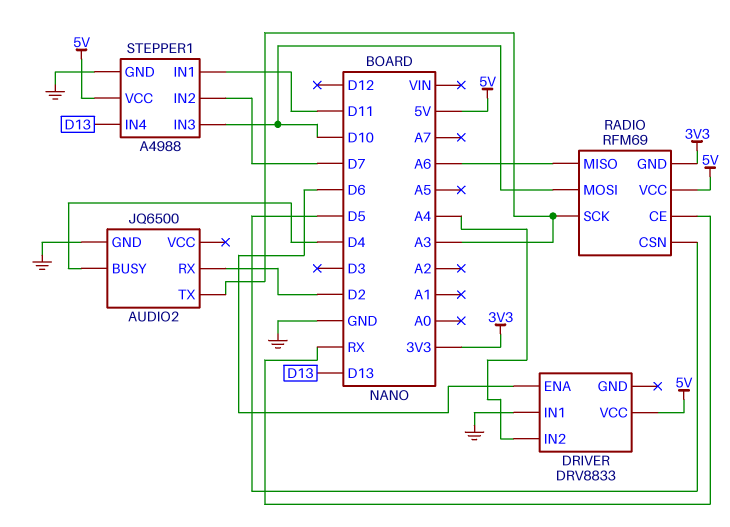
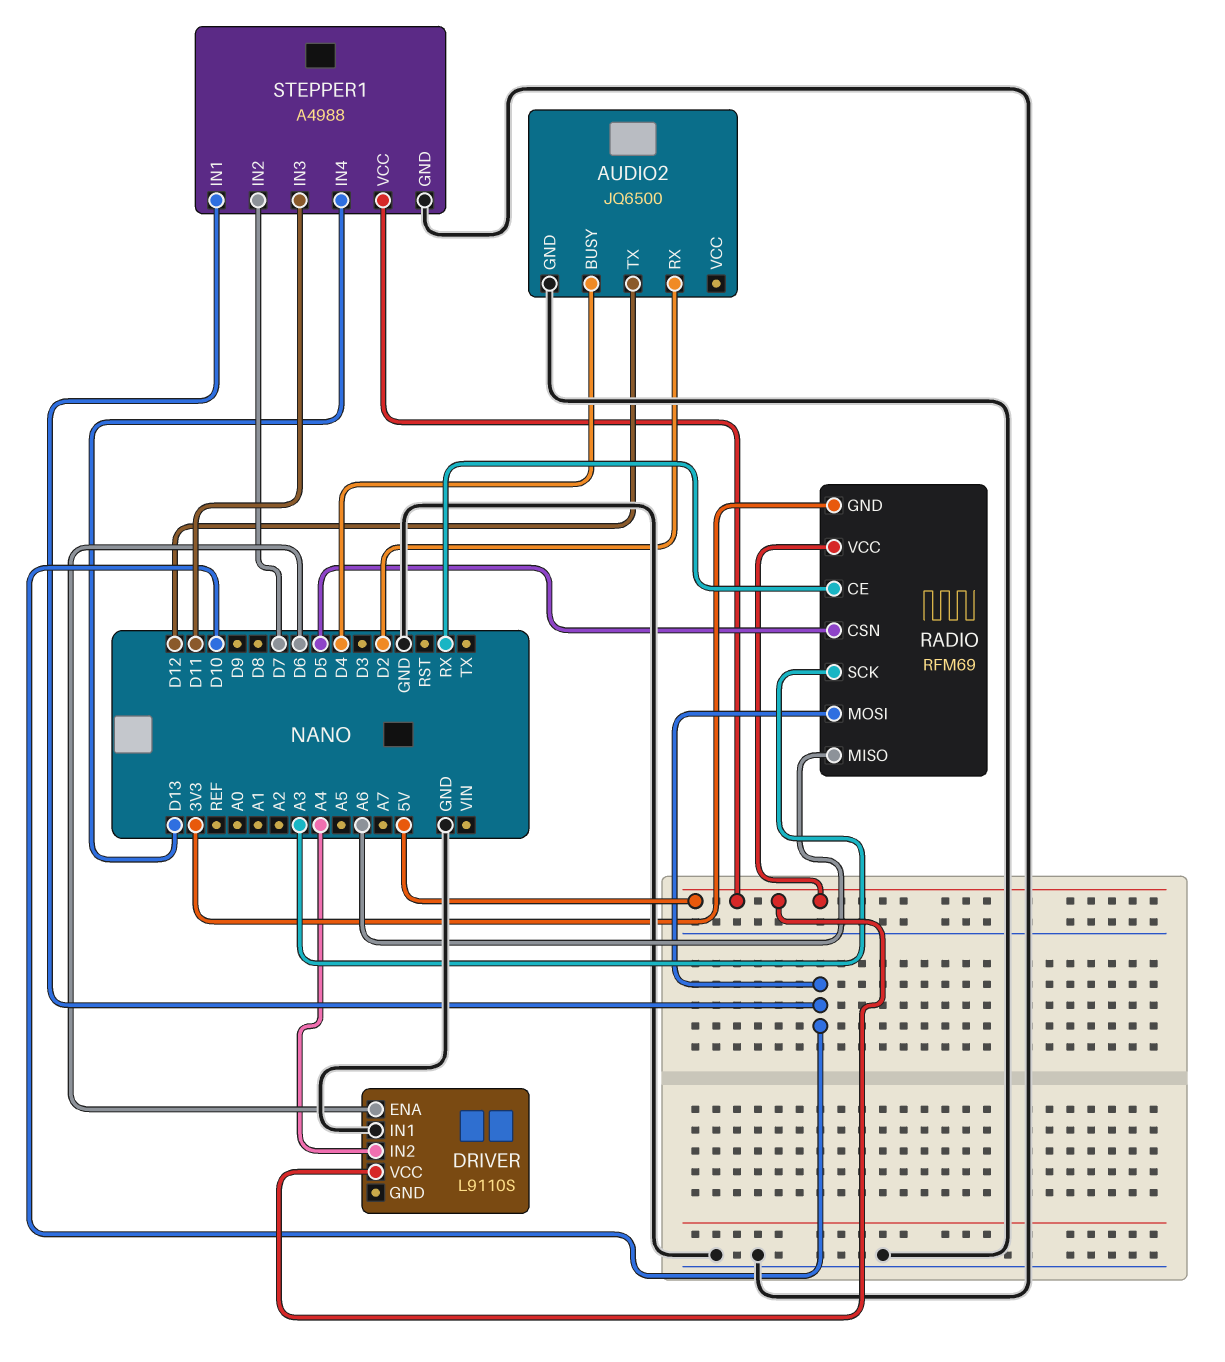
AUDIO2 pin TX: A3 -> D12
DRIVER: DRV8833 -> L9110S
STEPPER1 pin IN1: D11 -> D10
STEPPER1 pin IN3: D10 -> D11

